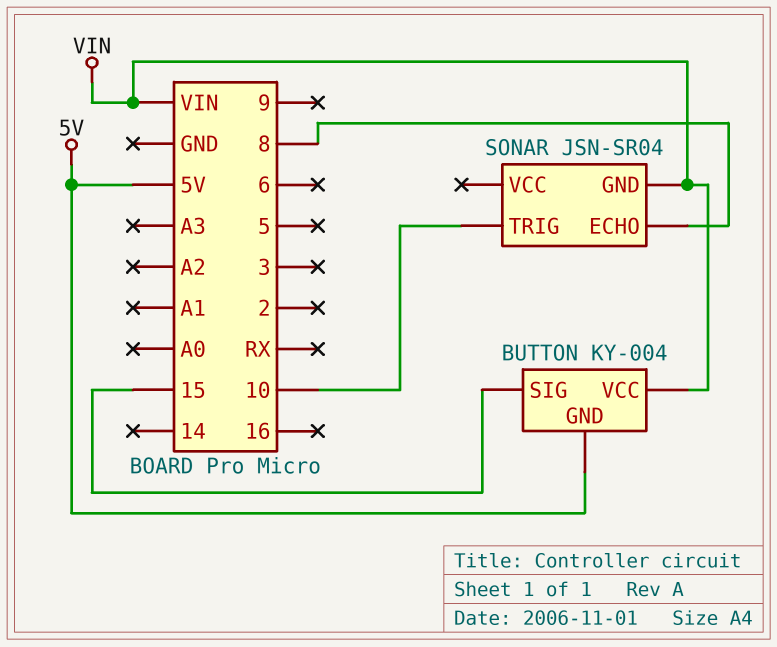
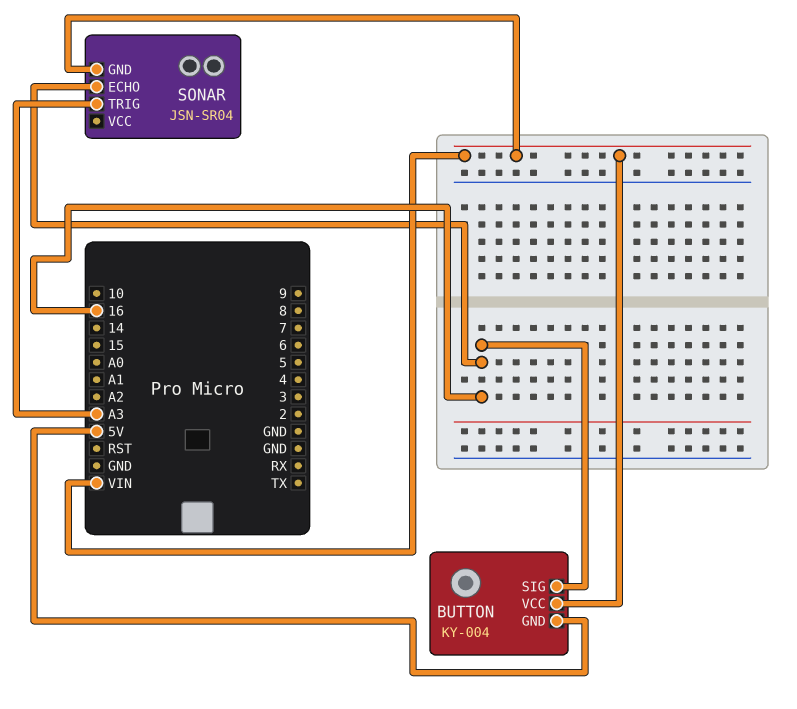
BUTTON pin SIG: 15 -> 16
SONAR pin ECHO: 8 -> 16
SONAR pin TRIG: 10 -> A3

